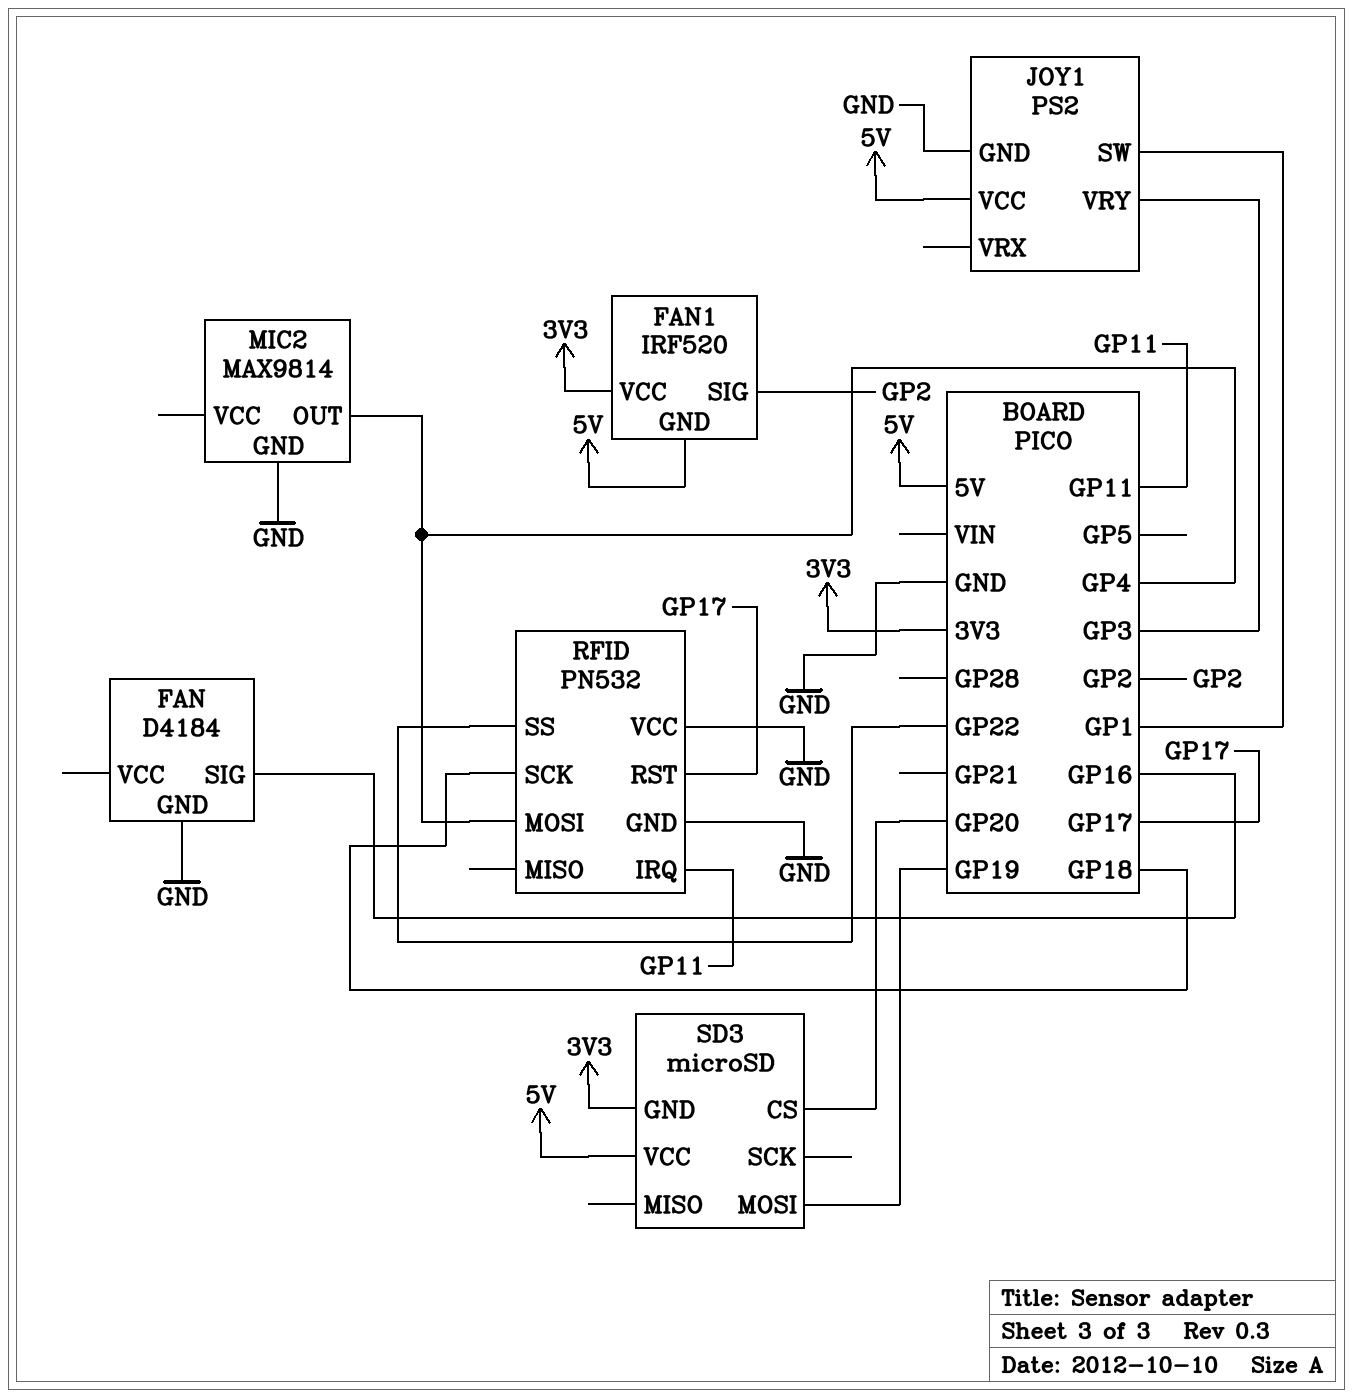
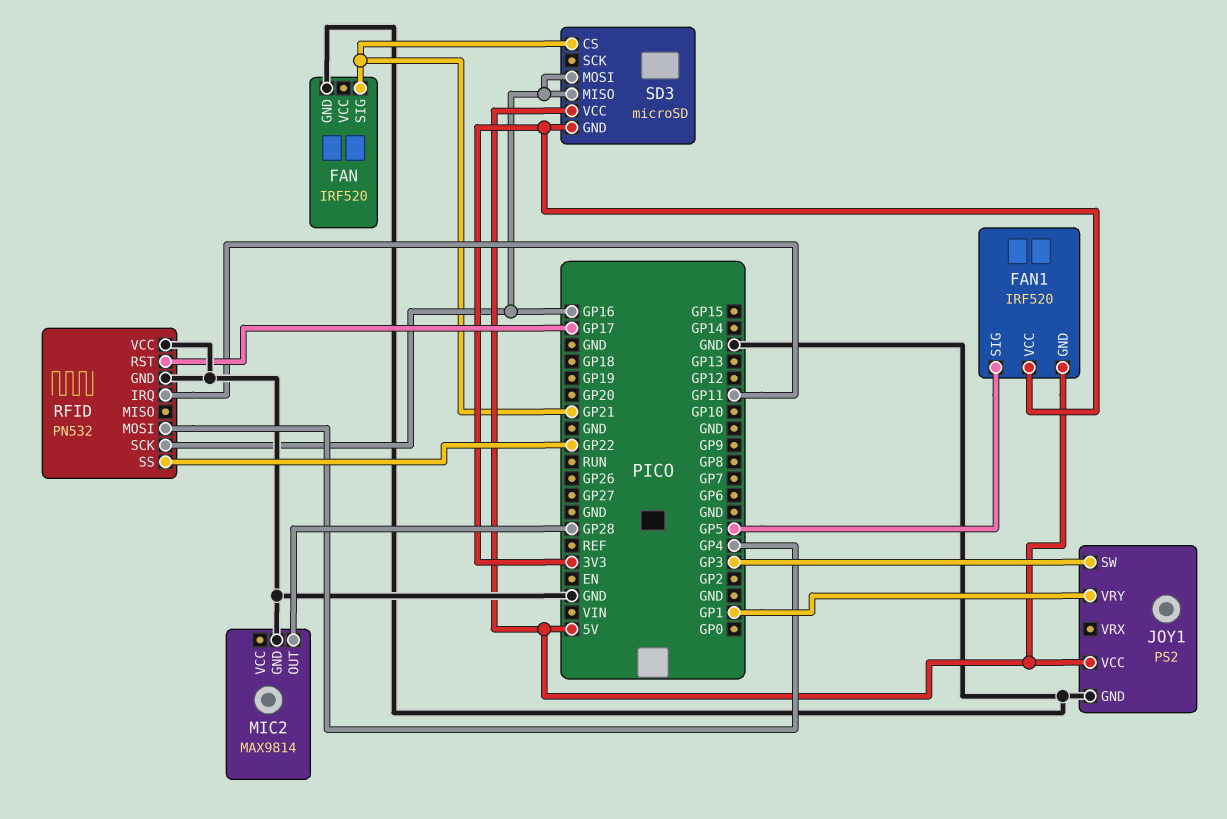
FAN: D4184 -> IRF520
FAN pin SIG: GP16 -> GP21
FAN1 pin SIG: GP2 -> GP5
JOY1 pin SW: GP1 -> GP3
JOY1 pin VRY: GP3 -> GP1
MIC2 pin OUT: GP4 -> GP28
RFID pin SCK: GP18 -> GP16
SD3 pin CS: GP20 -> GP21
SD3 pin MISO: none -> GP16
SD3 pin MOSI: GP19 -> GP16

